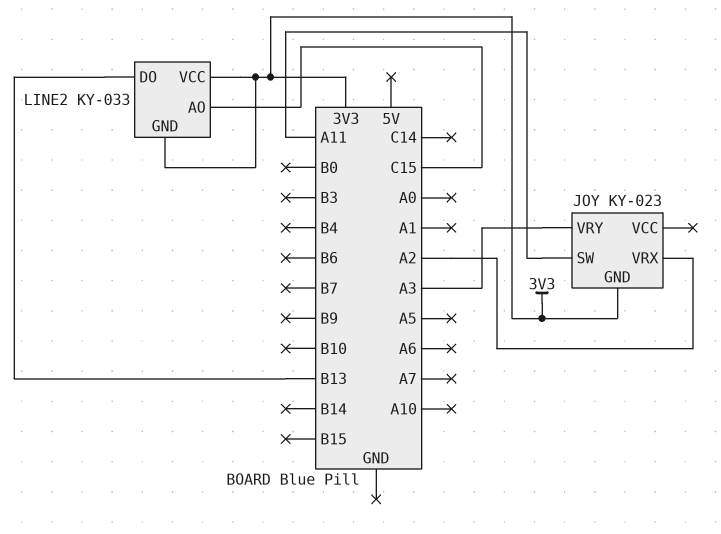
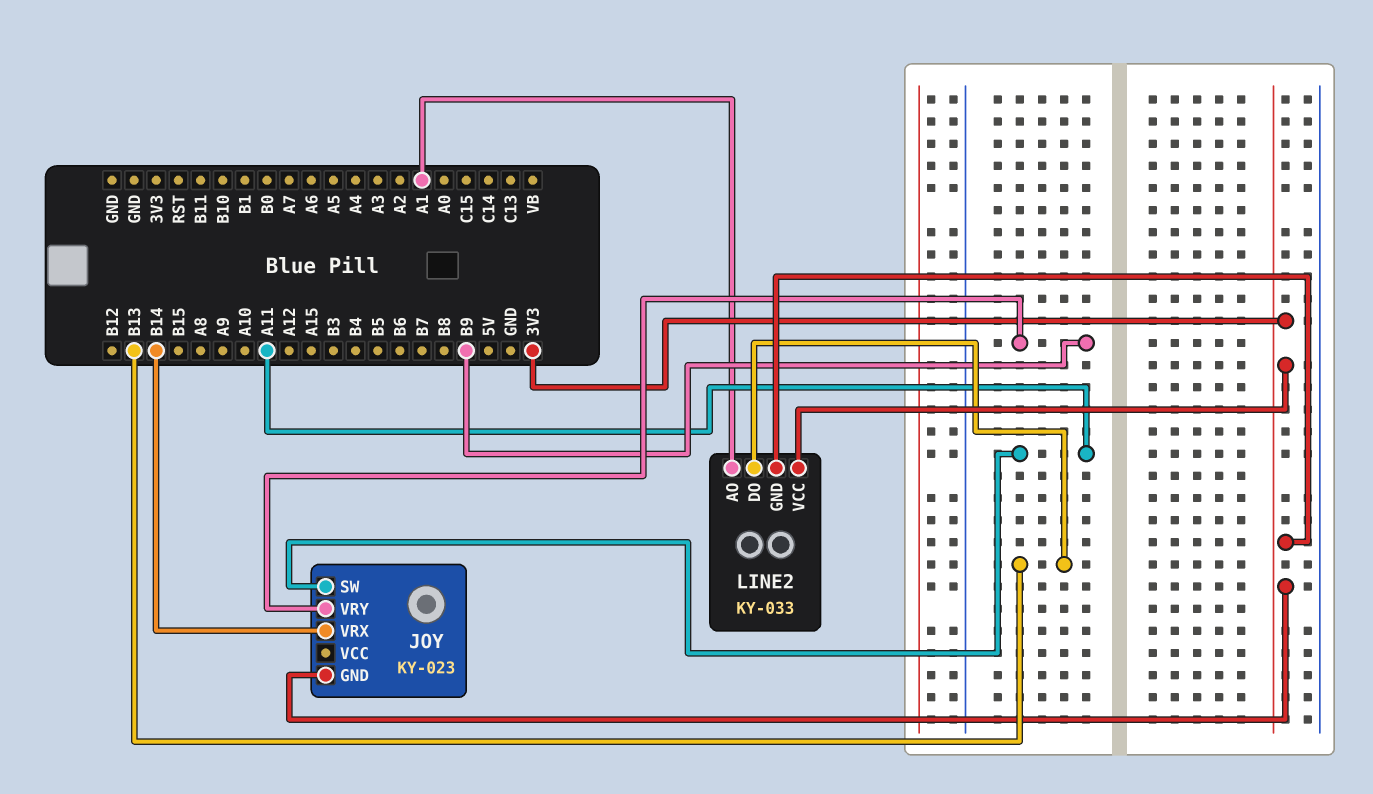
JOY pin VRX: A2 -> B14
JOY pin VRY: A3 -> B9
LINE2 pin AO: C15 -> A1

